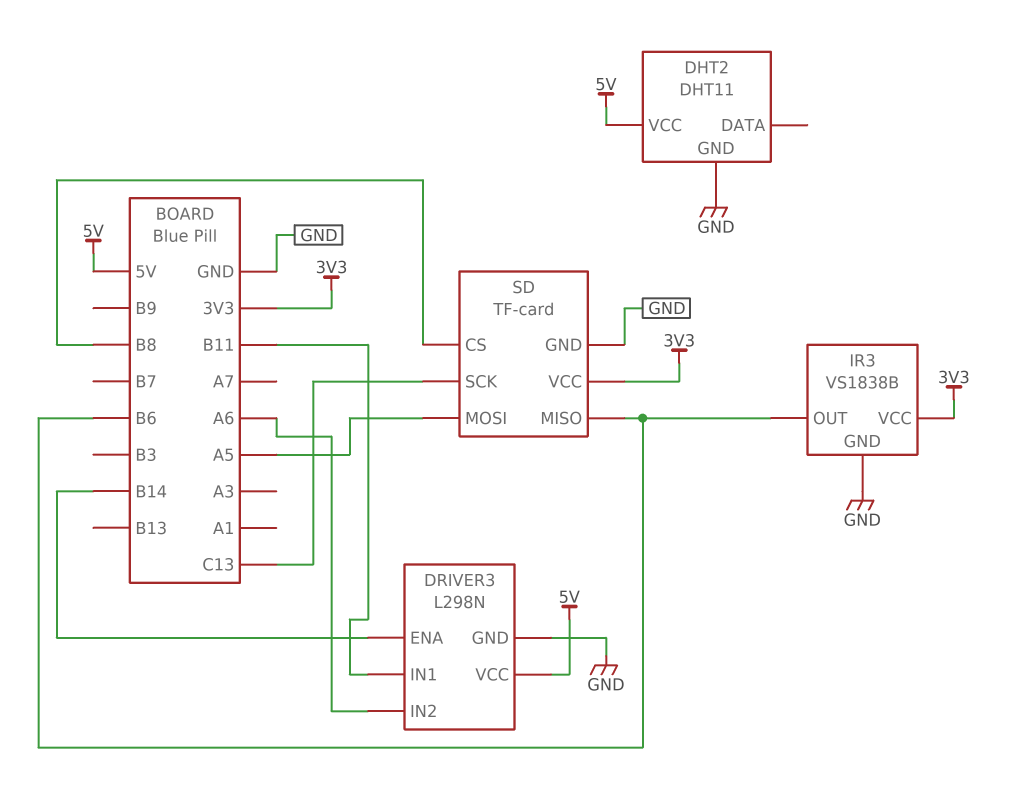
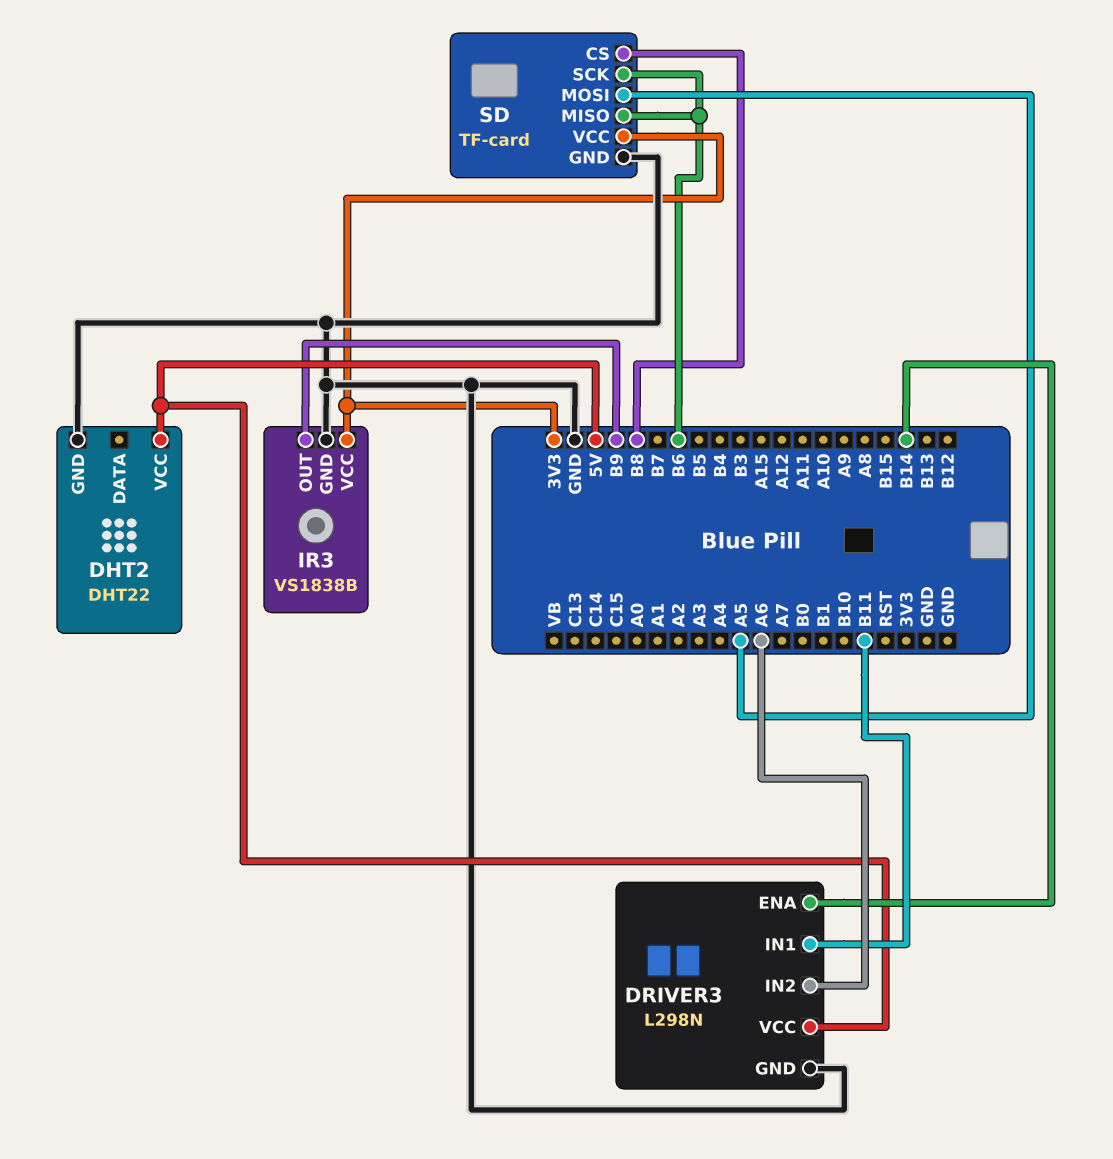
DHT2: DHT11 -> DHT22
IR3 pin OUT: B6 -> B9
SD pin SCK: C13 -> B6

